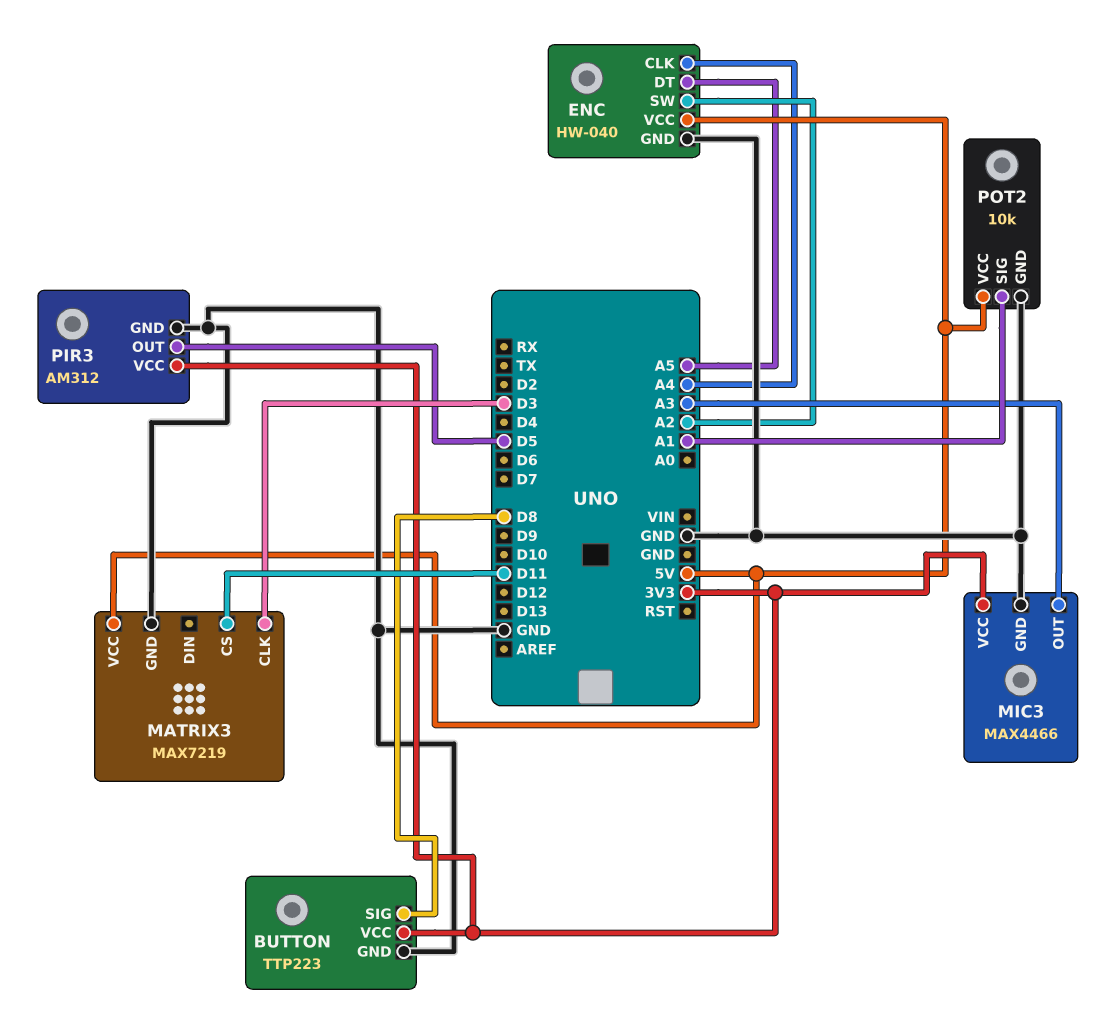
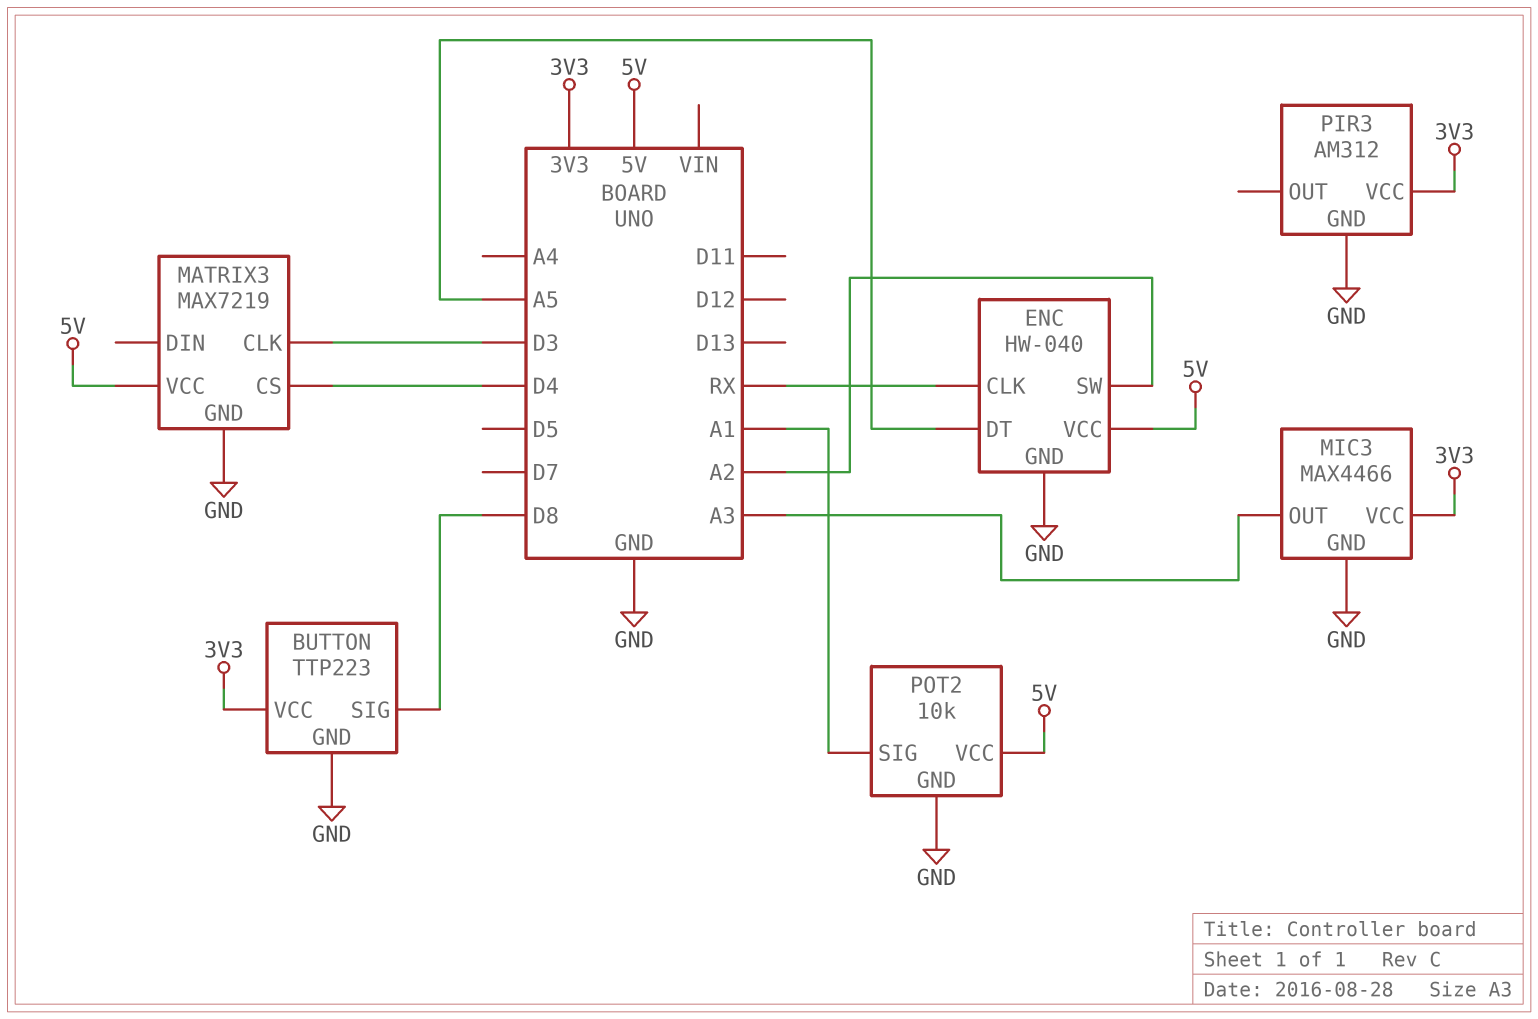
ENC pin CLK: A4 -> RX
MATRIX3 pin CS: D11 -> D4
PIR3 pin OUT: D5 -> none

